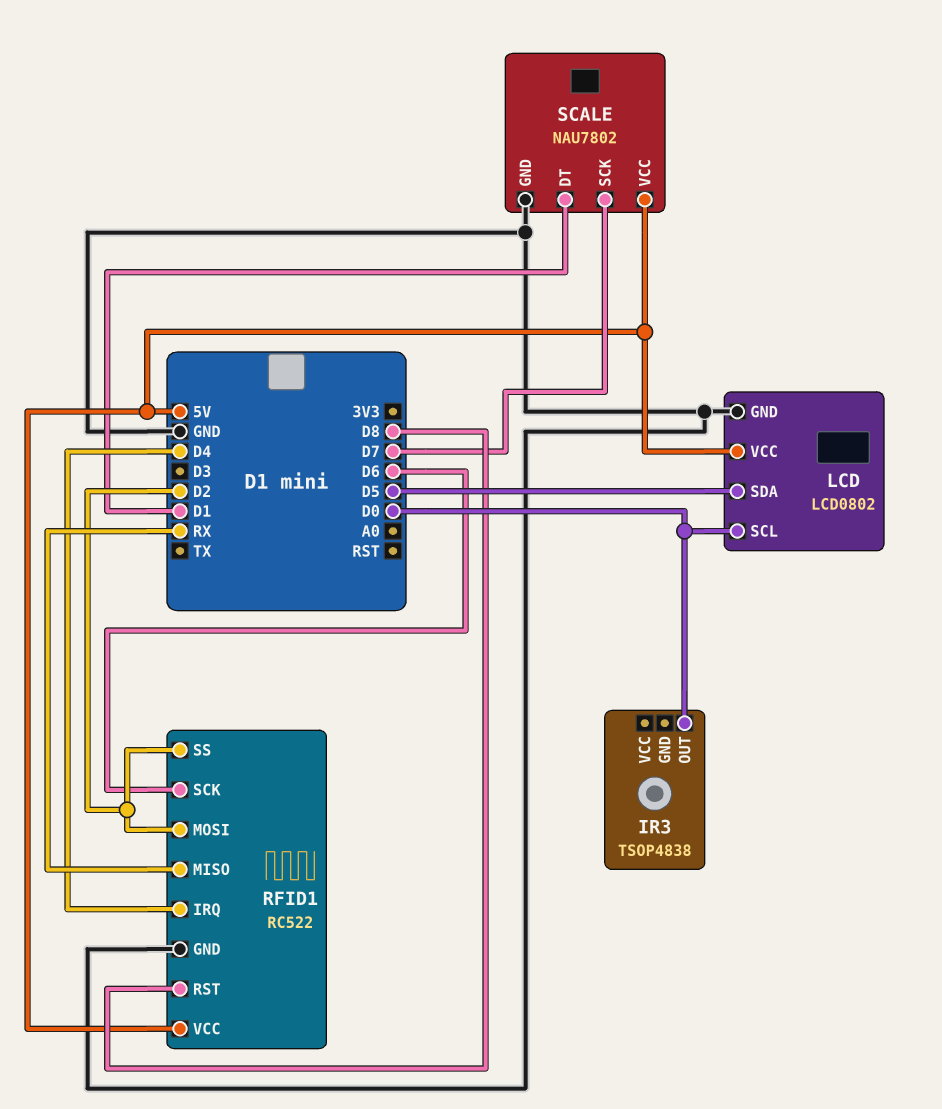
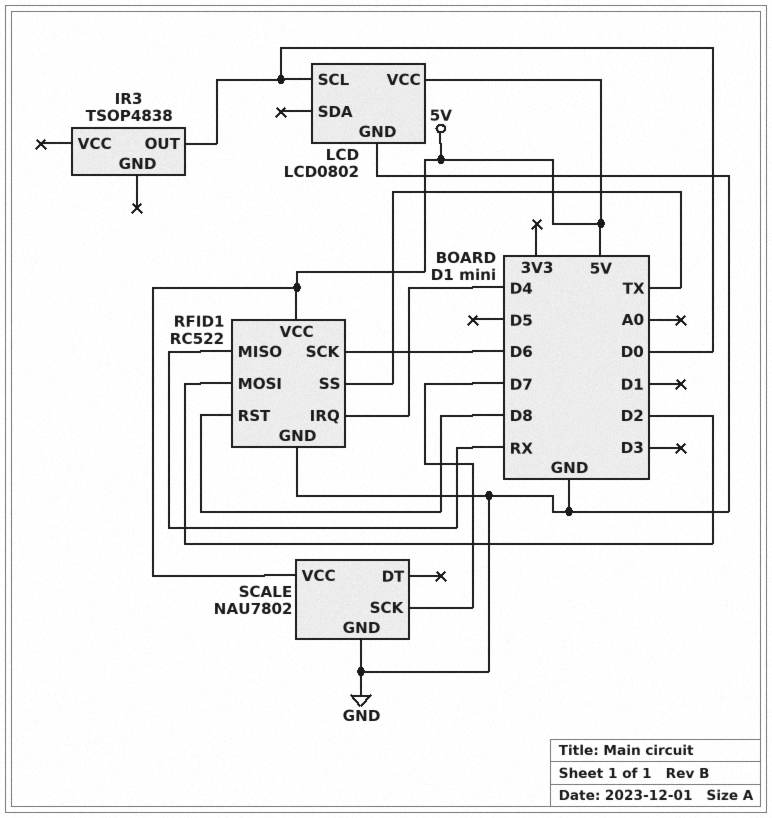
LCD pin SDA: D5 -> none
RFID1 pin SS: D2 -> TX
SCALE pin DT: D1 -> none

